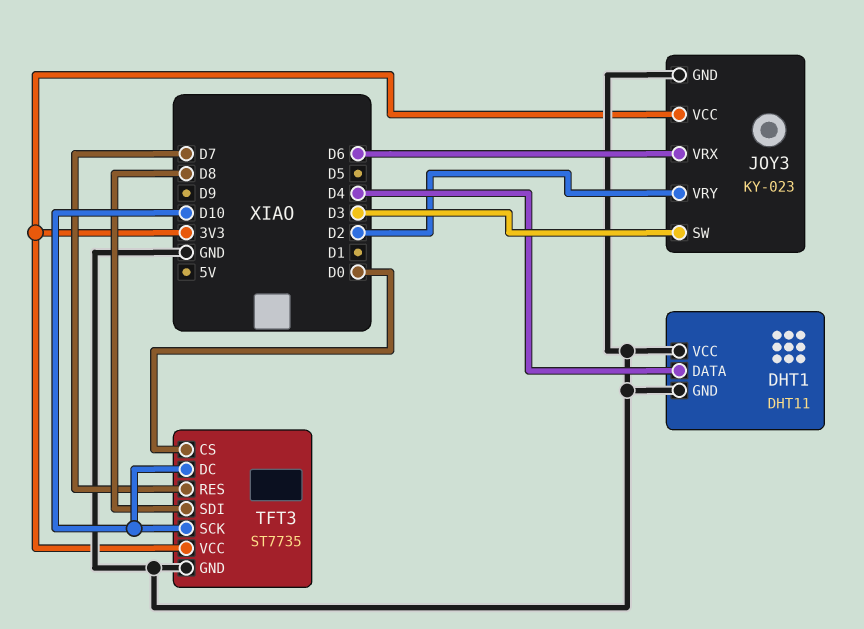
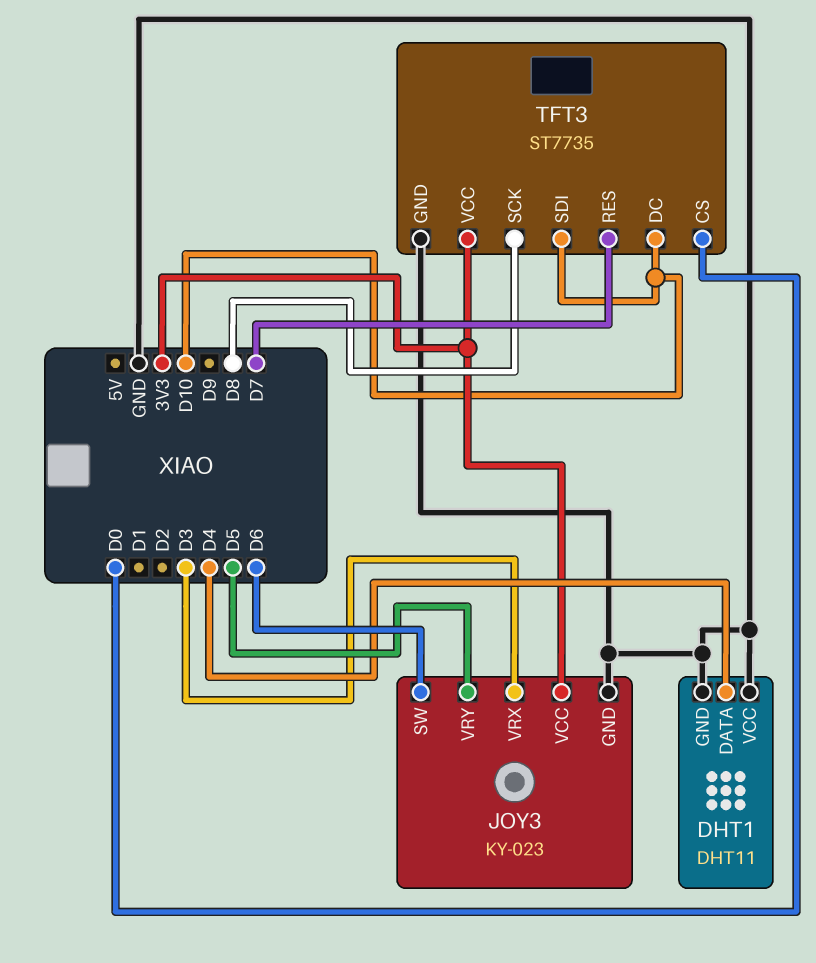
JOY3 pin SW: D3 -> D6
JOY3 pin VRX: D6 -> D3
JOY3 pin VRY: D2 -> D5
TFT3 pin SCK: D10 -> D8
TFT3 pin SDI: D8 -> D10

